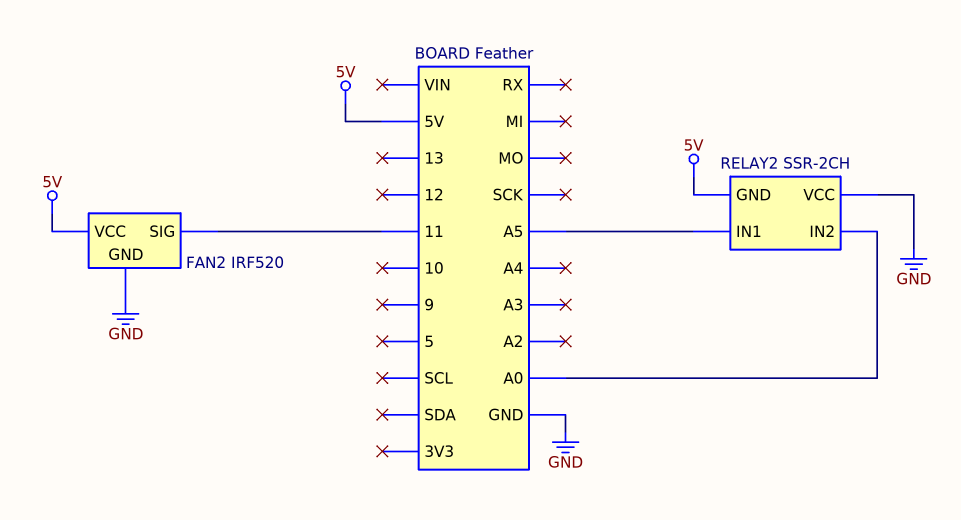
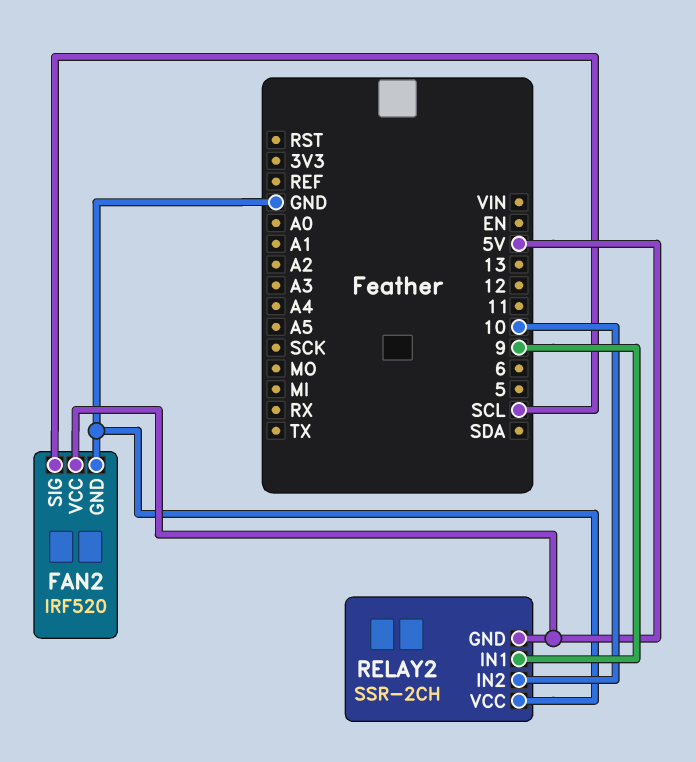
FAN2 pin SIG: 11 -> SCL
RELAY2 pin IN1: A5 -> 9
RELAY2 pin IN2: A0 -> 10

